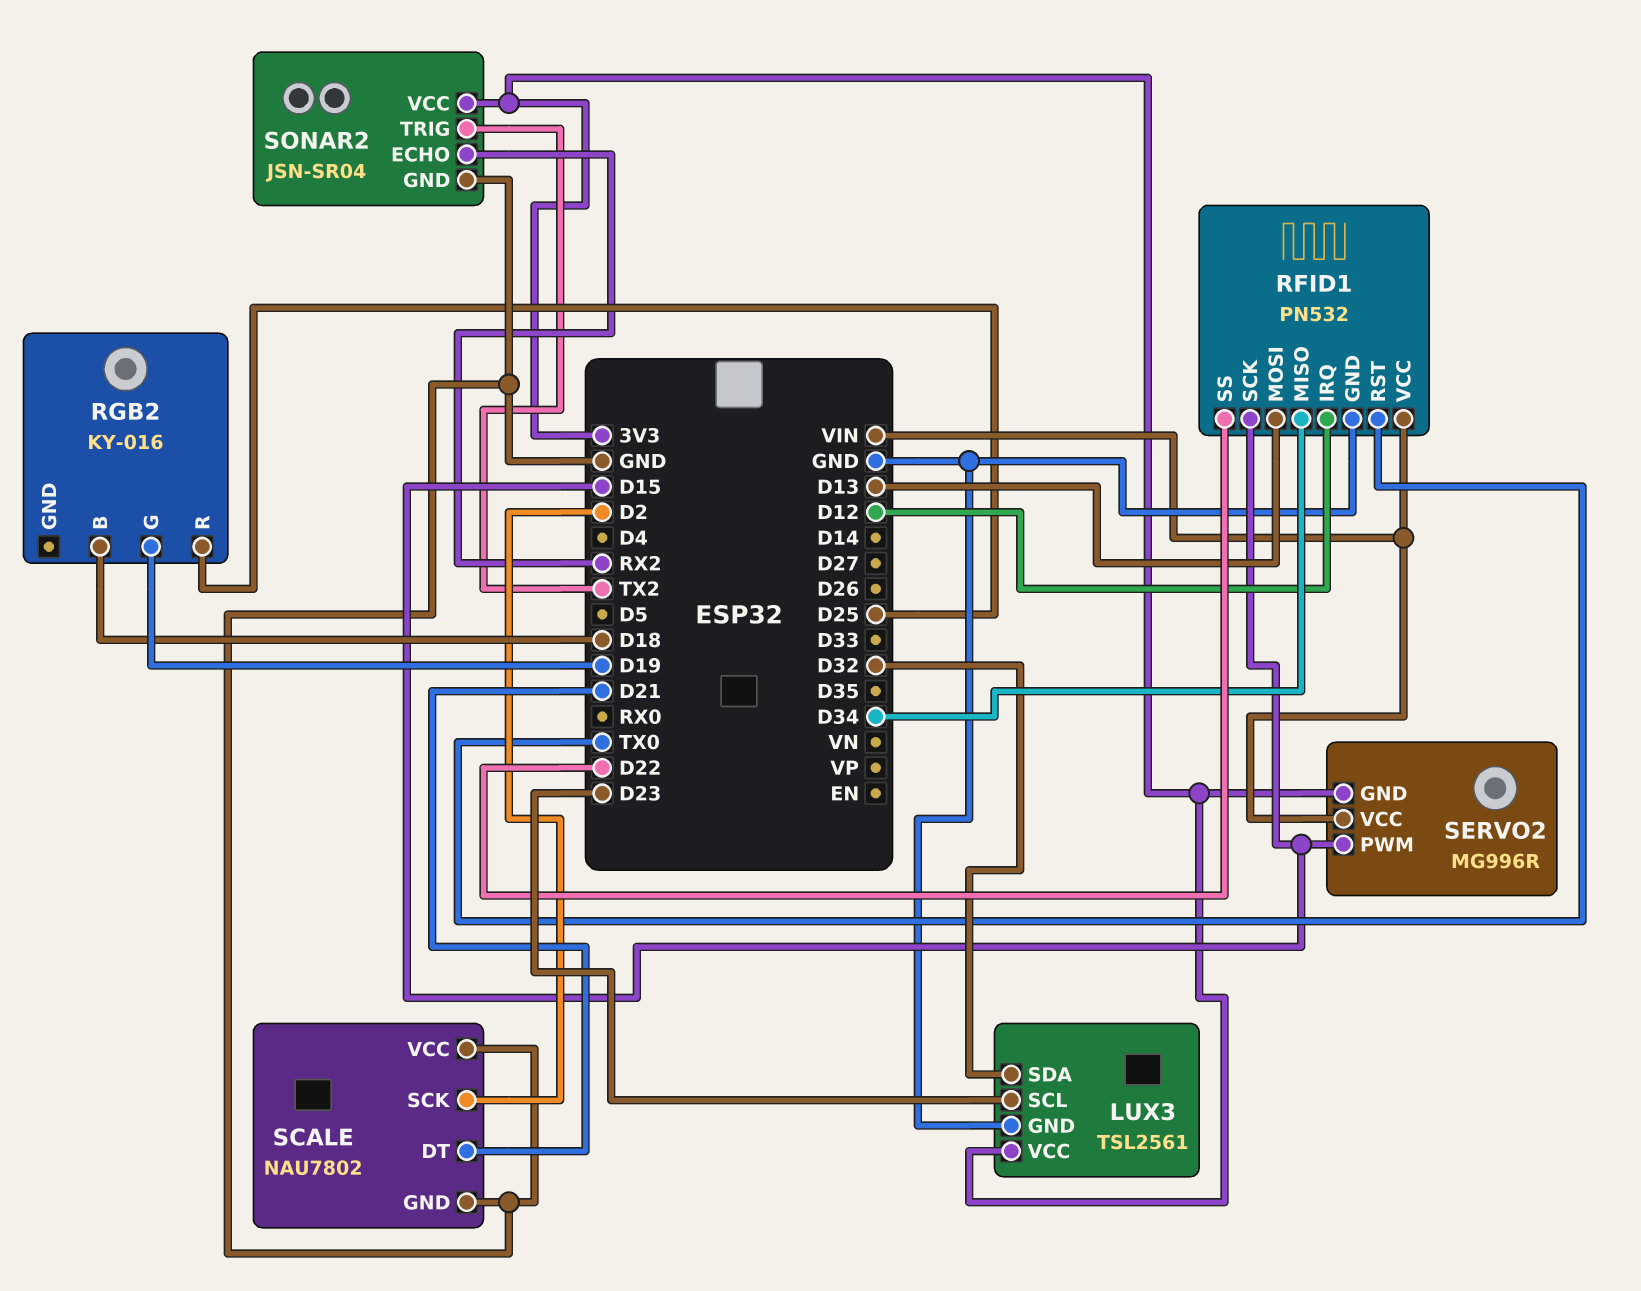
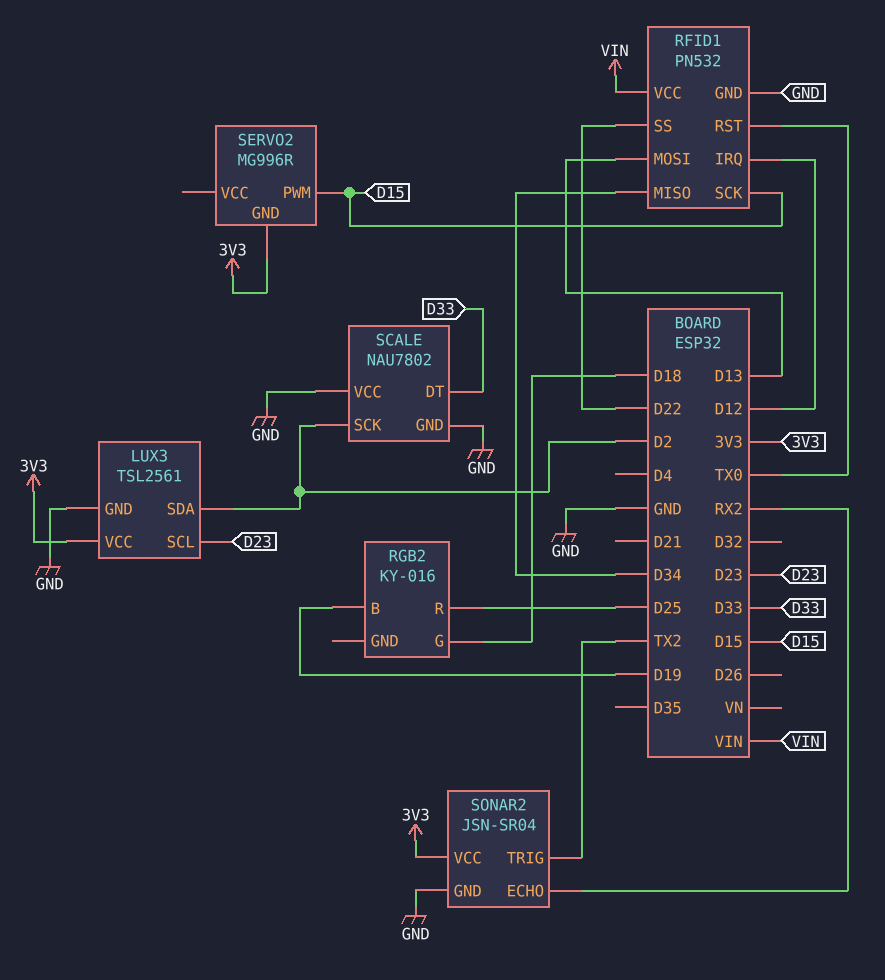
LUX3 pin SDA: D32 -> D2
RGB2 pin B: D18 -> D19
RGB2 pin G: D19 -> D18
SCALE pin DT: D21 -> D33
SERVO2 pin VCC: VIN -> none

